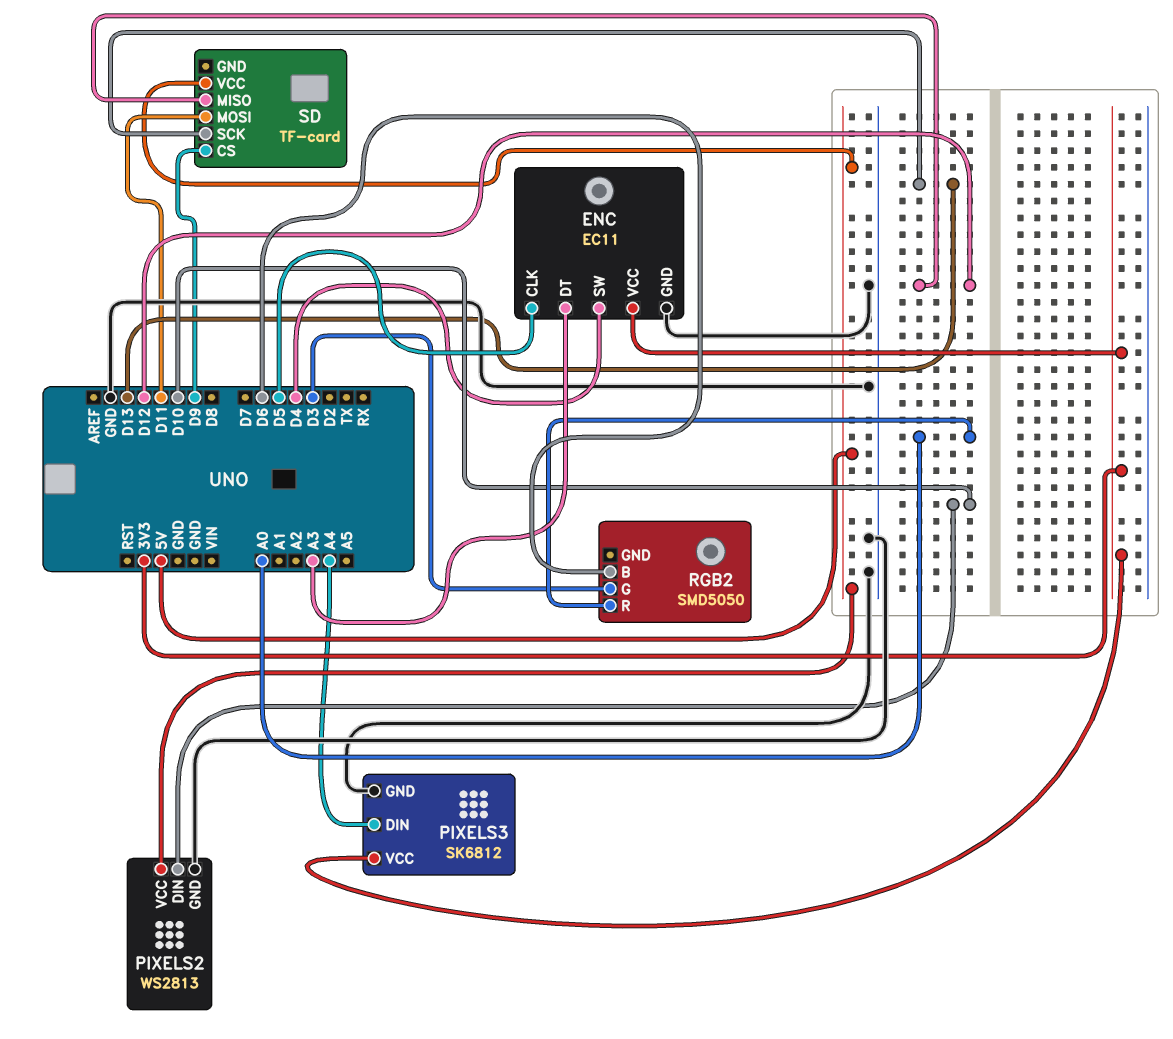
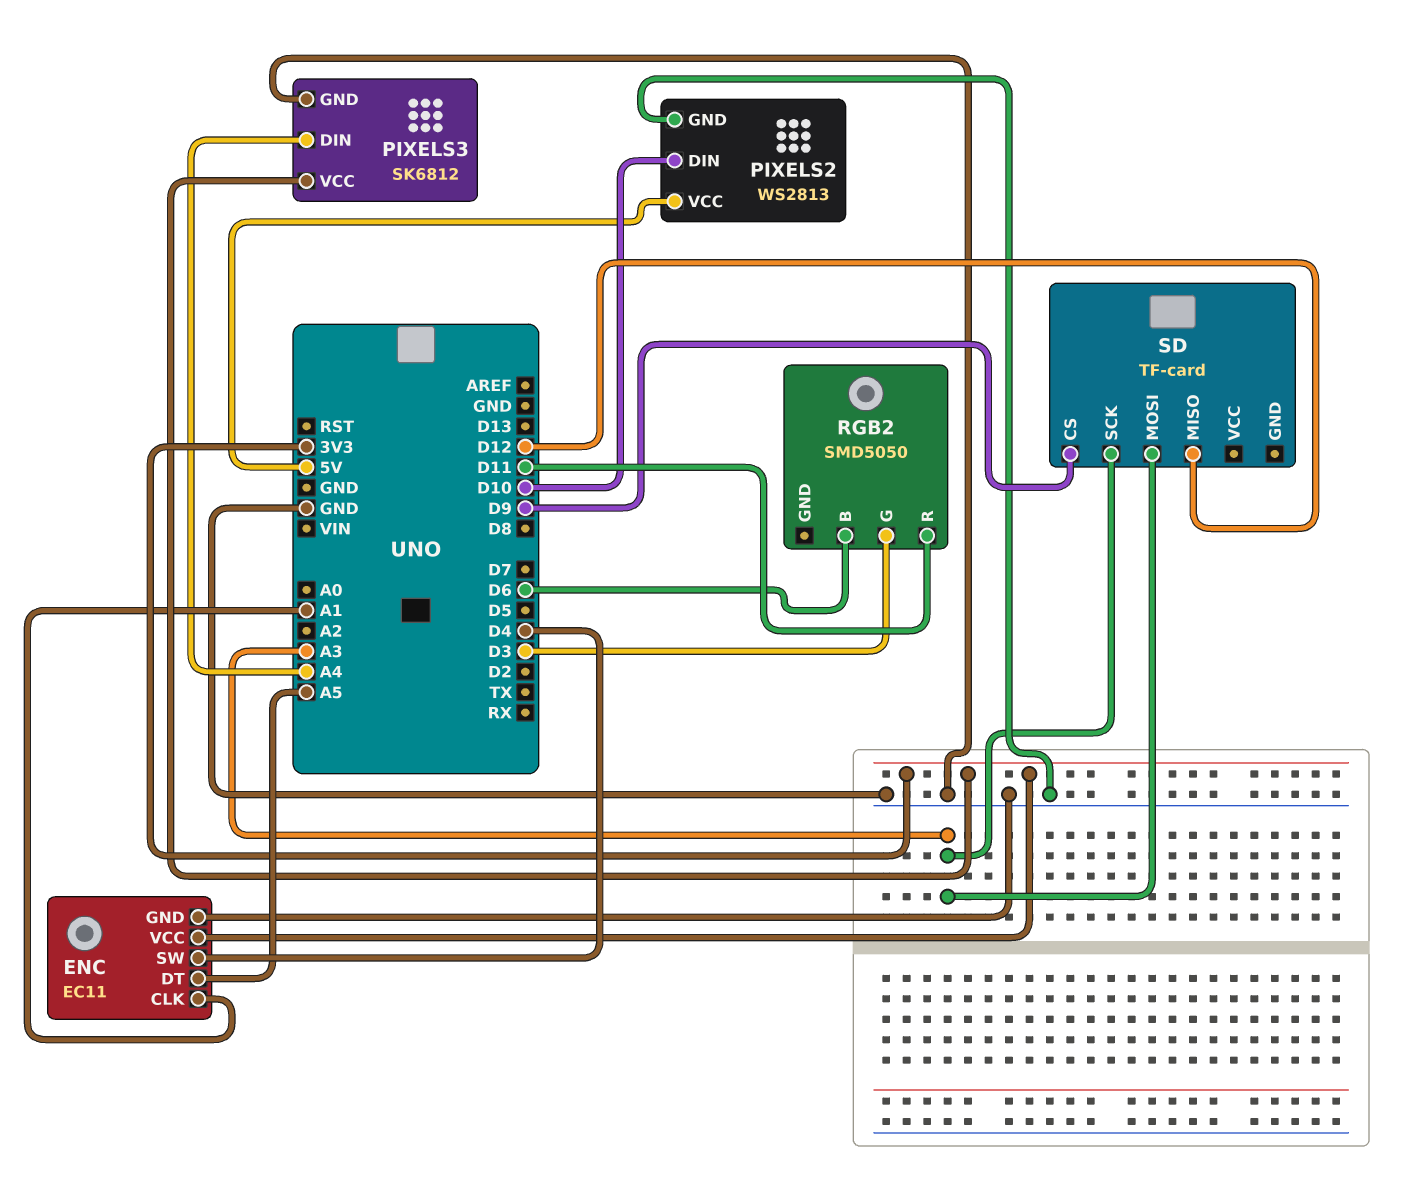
ENC pin CLK: D5 -> A1
ENC pin DT: A3 -> A5
RGB2 pin R: A0 -> D11
SD pin MOSI: D11 -> A3
SD pin SCK: D13 -> A3
SD pin VCC: 5V -> none

